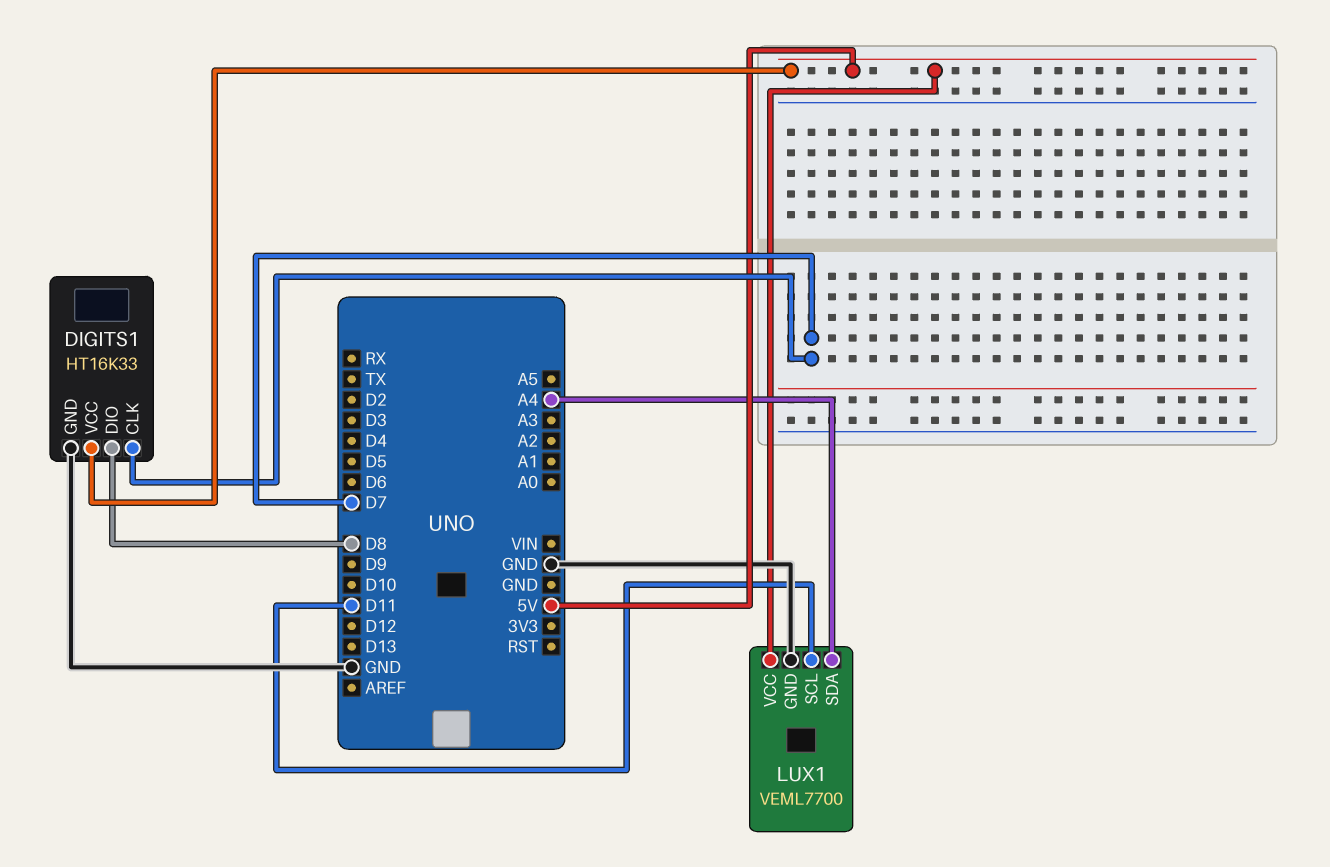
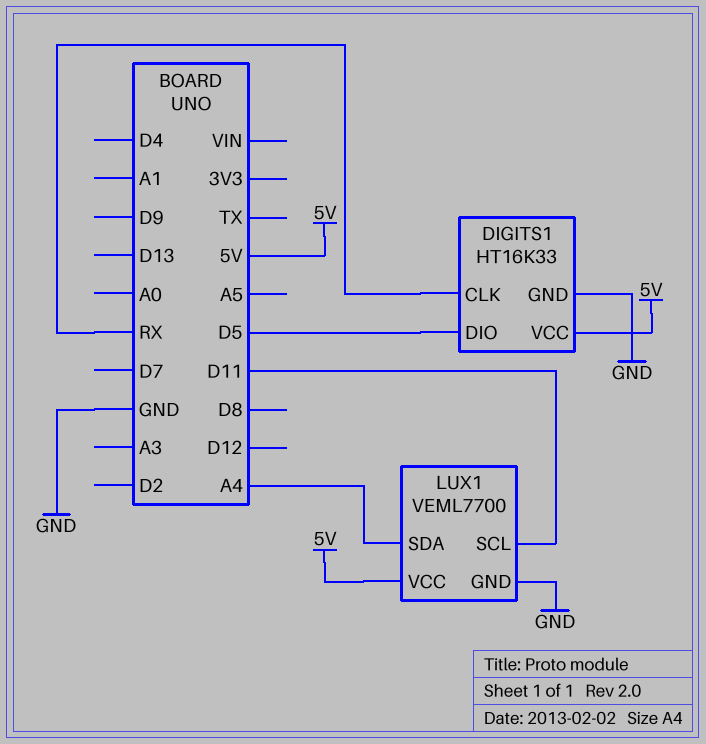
DIGITS1 pin CLK: D7 -> RX
DIGITS1 pin DIO: D8 -> D5

